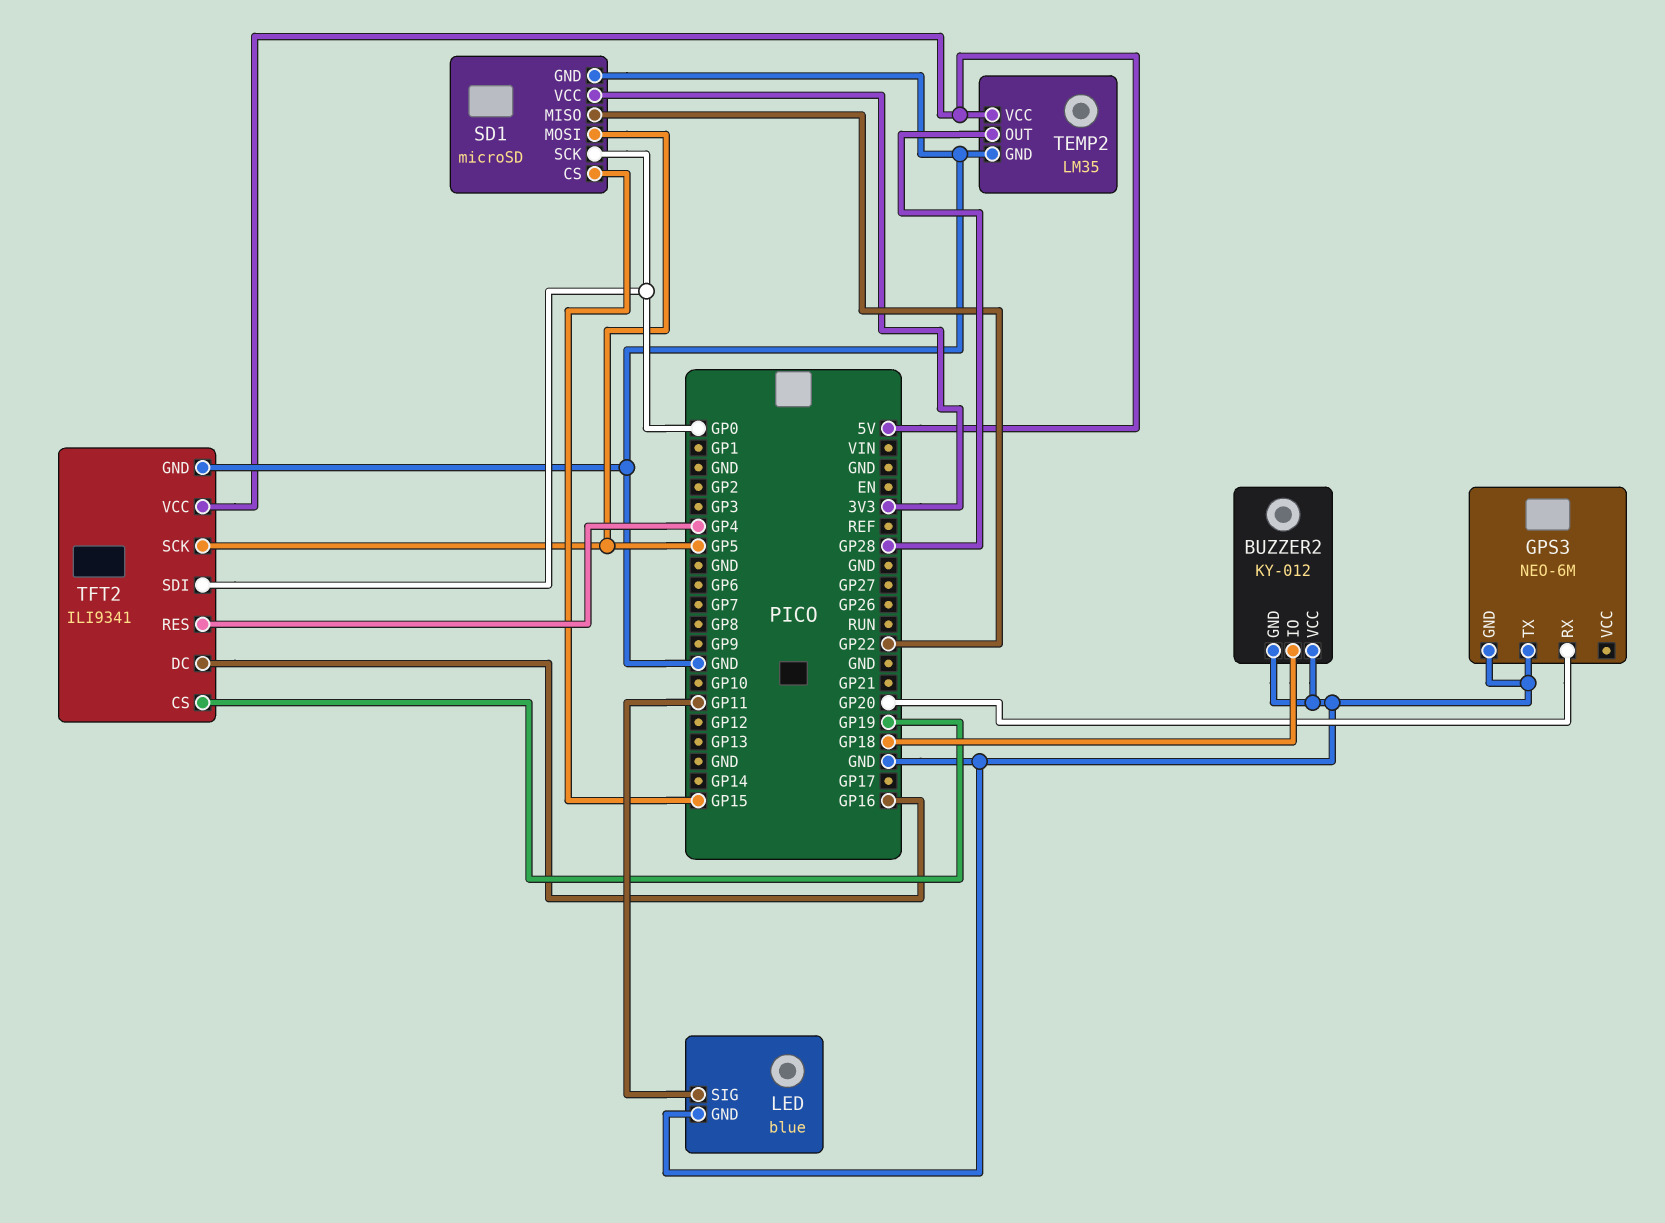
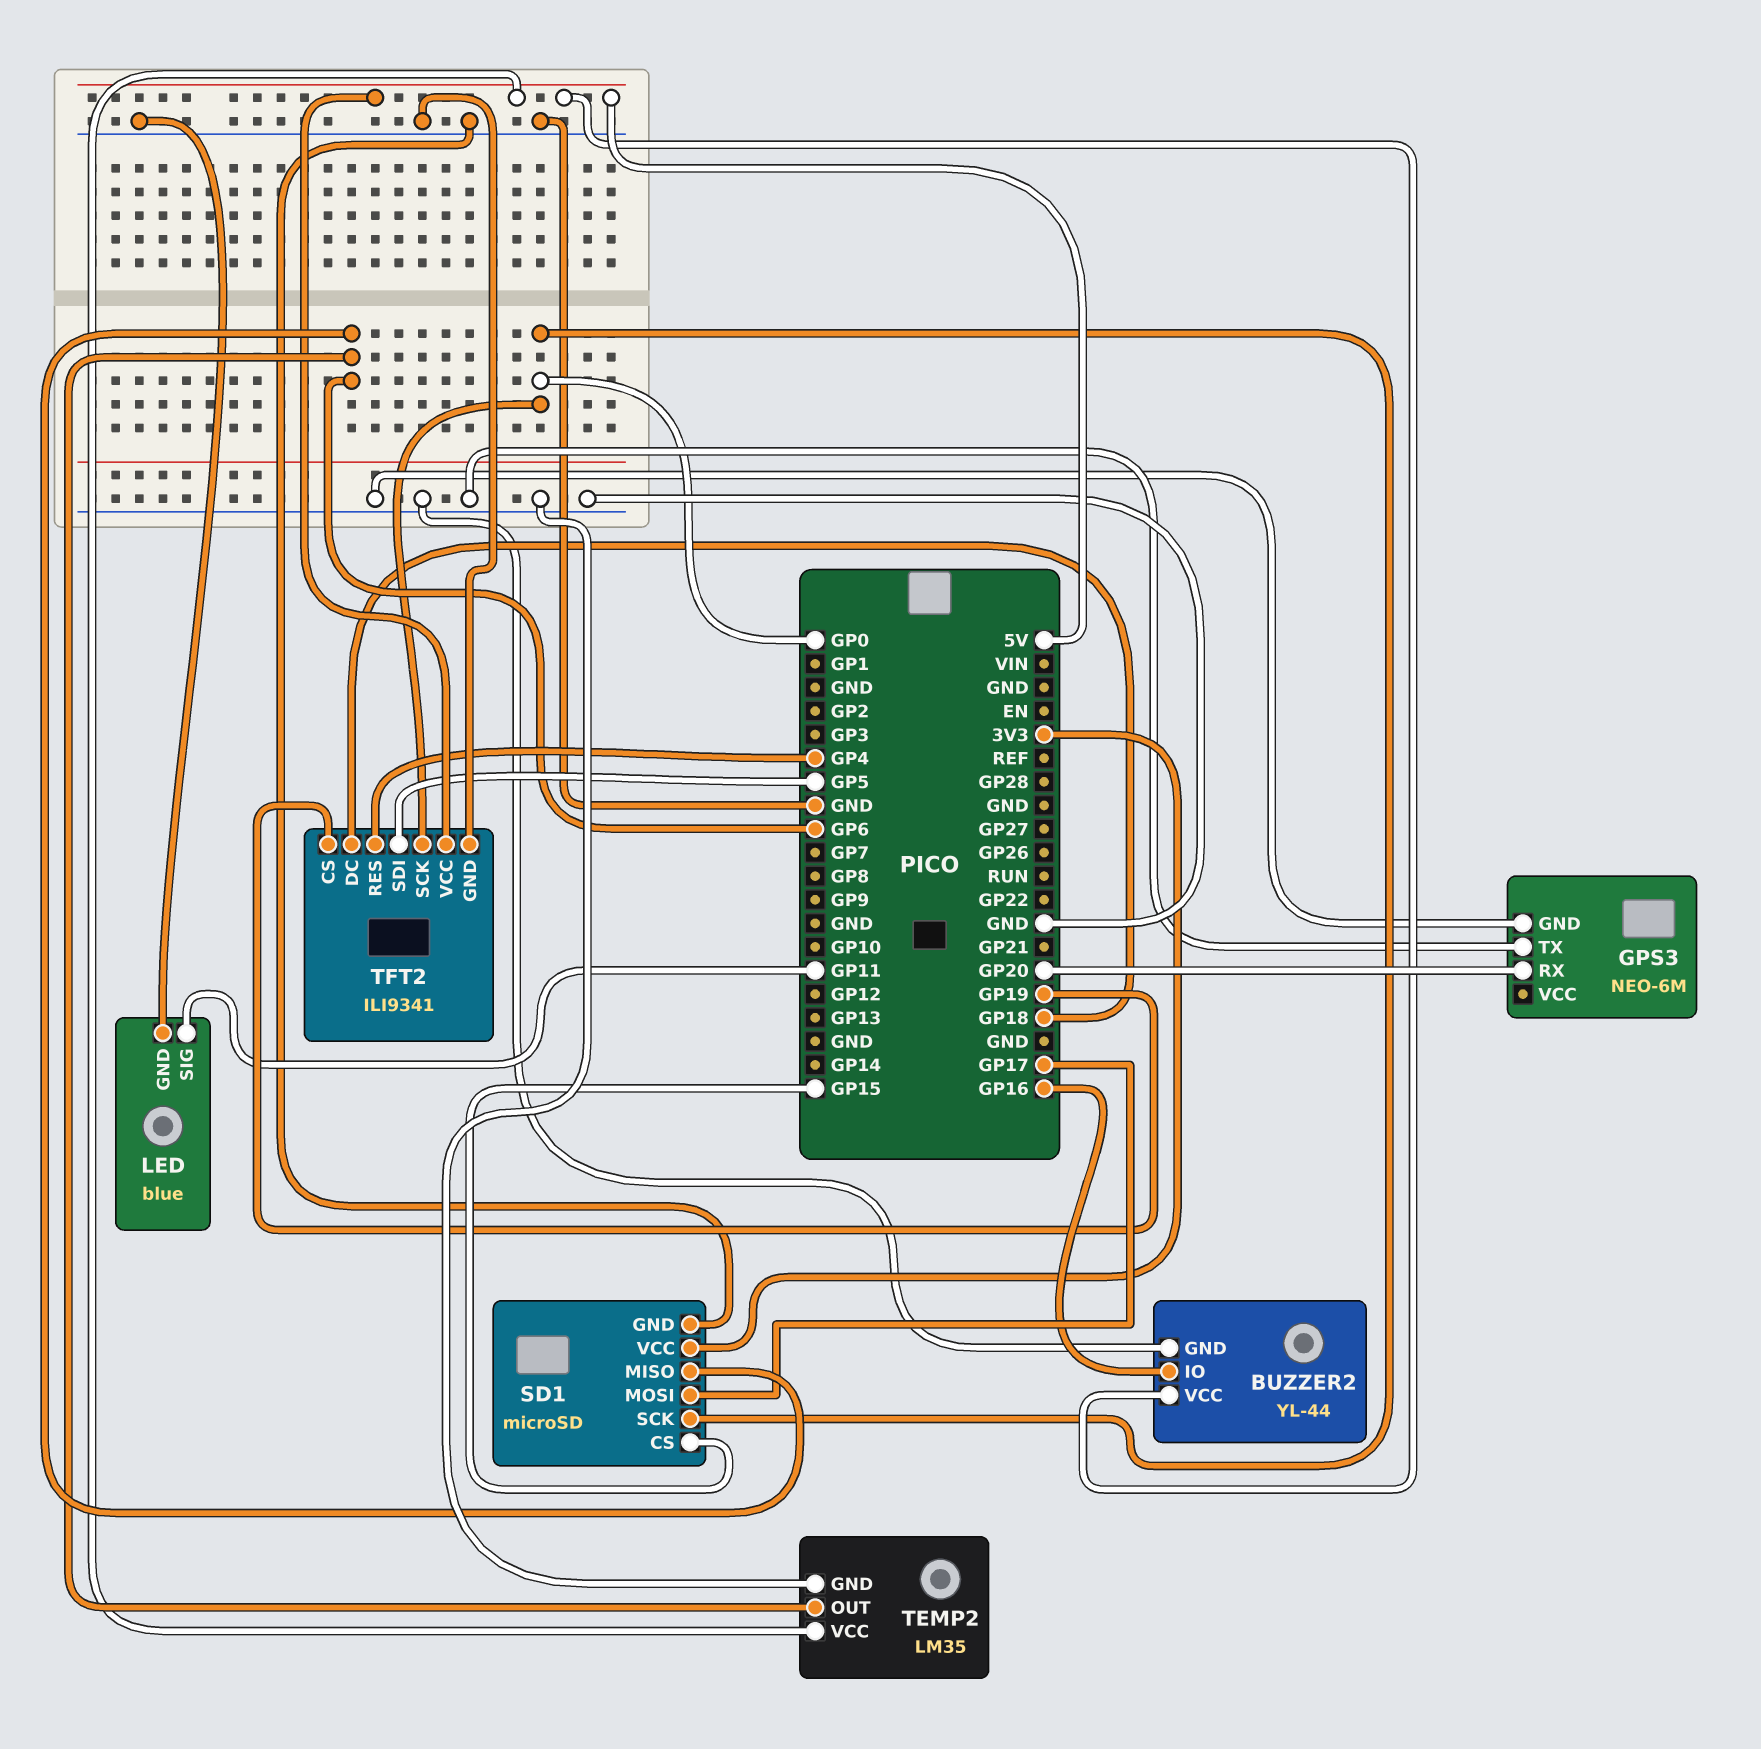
BUZZER2: KY-012 -> YL-44
BUZZER2 pin IO: GP18 -> GP16
BUZZER2 pin VCC: GND -> 5V
SD1 pin MISO: GP22 -> GP6
SD1 pin MOSI: GP5 -> GP17
TEMP2 pin OUT: GP28 -> GP6
TFT2 pin DC: GP16 -> GP18
TFT2 pin SCK: GP5 -> GP0
TFT2 pin SDI: GP0 -> GP5

